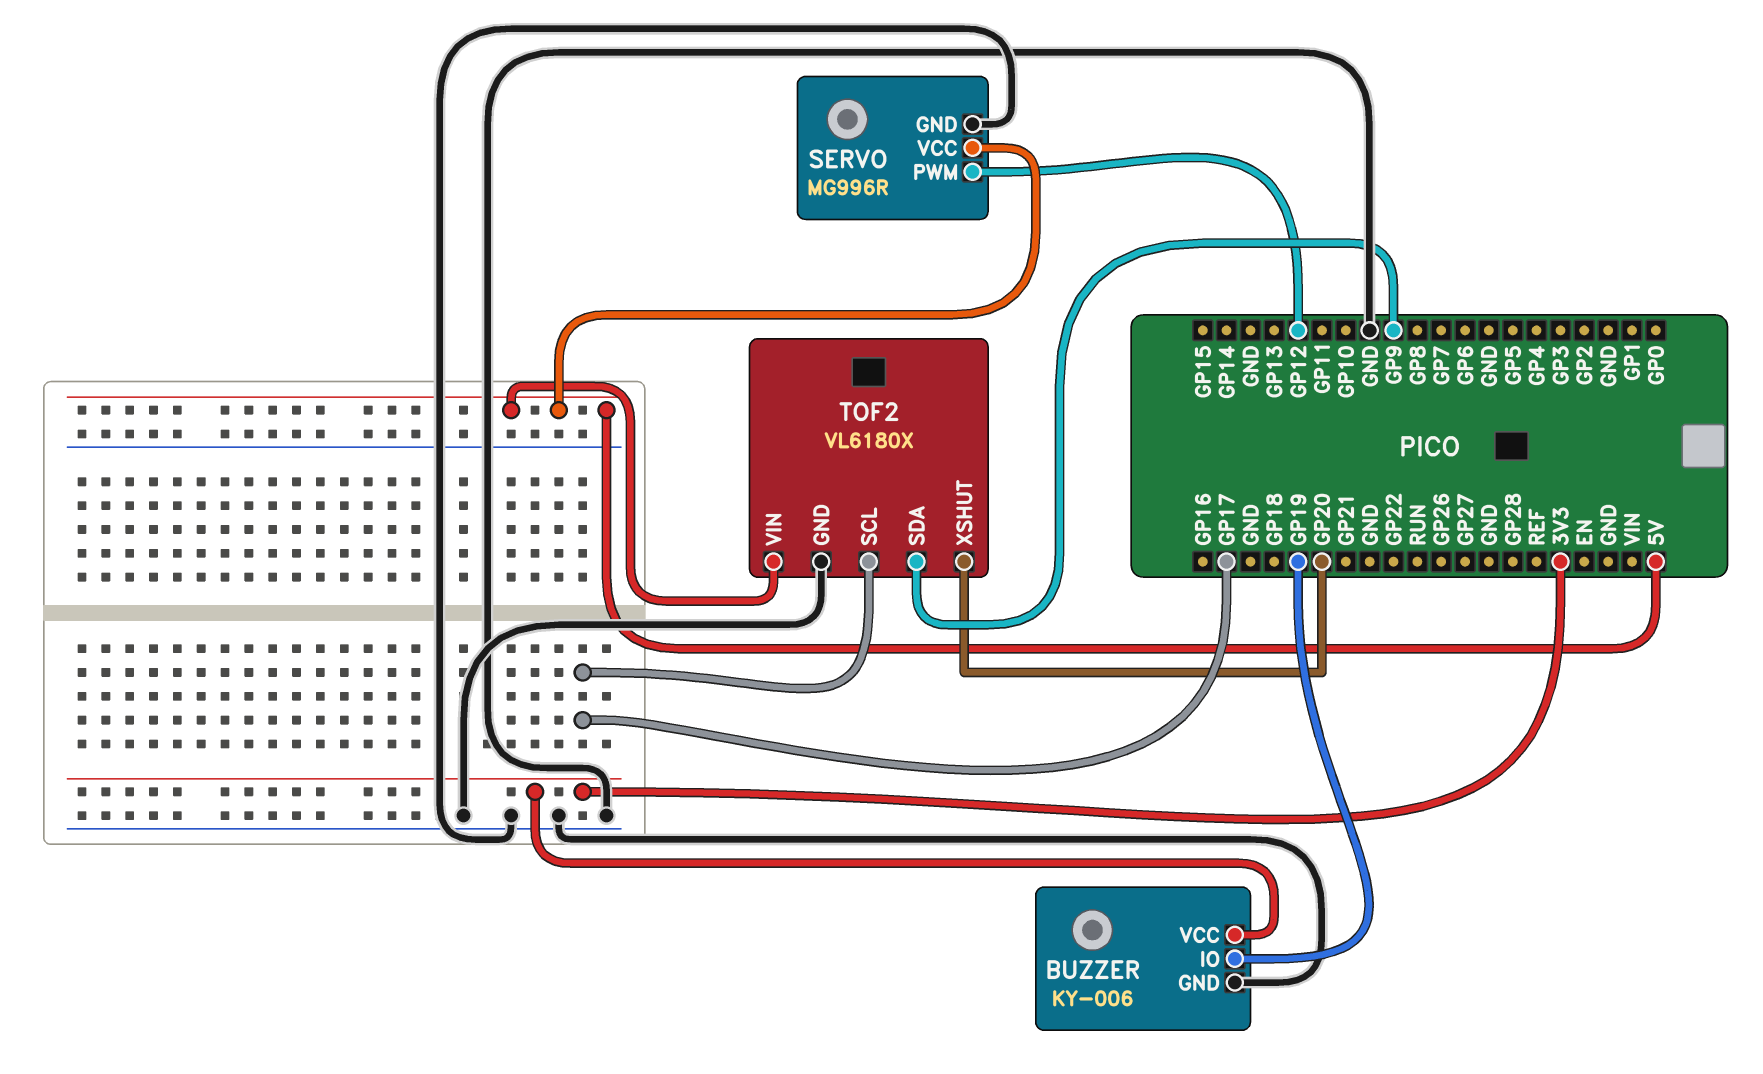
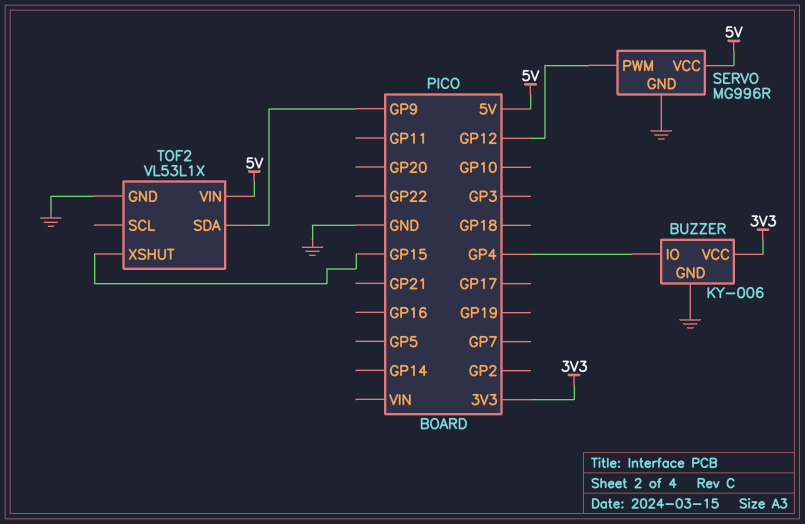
BUZZER pin IO: GP19 -> GP4
TOF2: VL6180X -> VL53L1X
TOF2 pin SCL: GP17 -> none
TOF2 pin XSHUT: GP20 -> GP15

